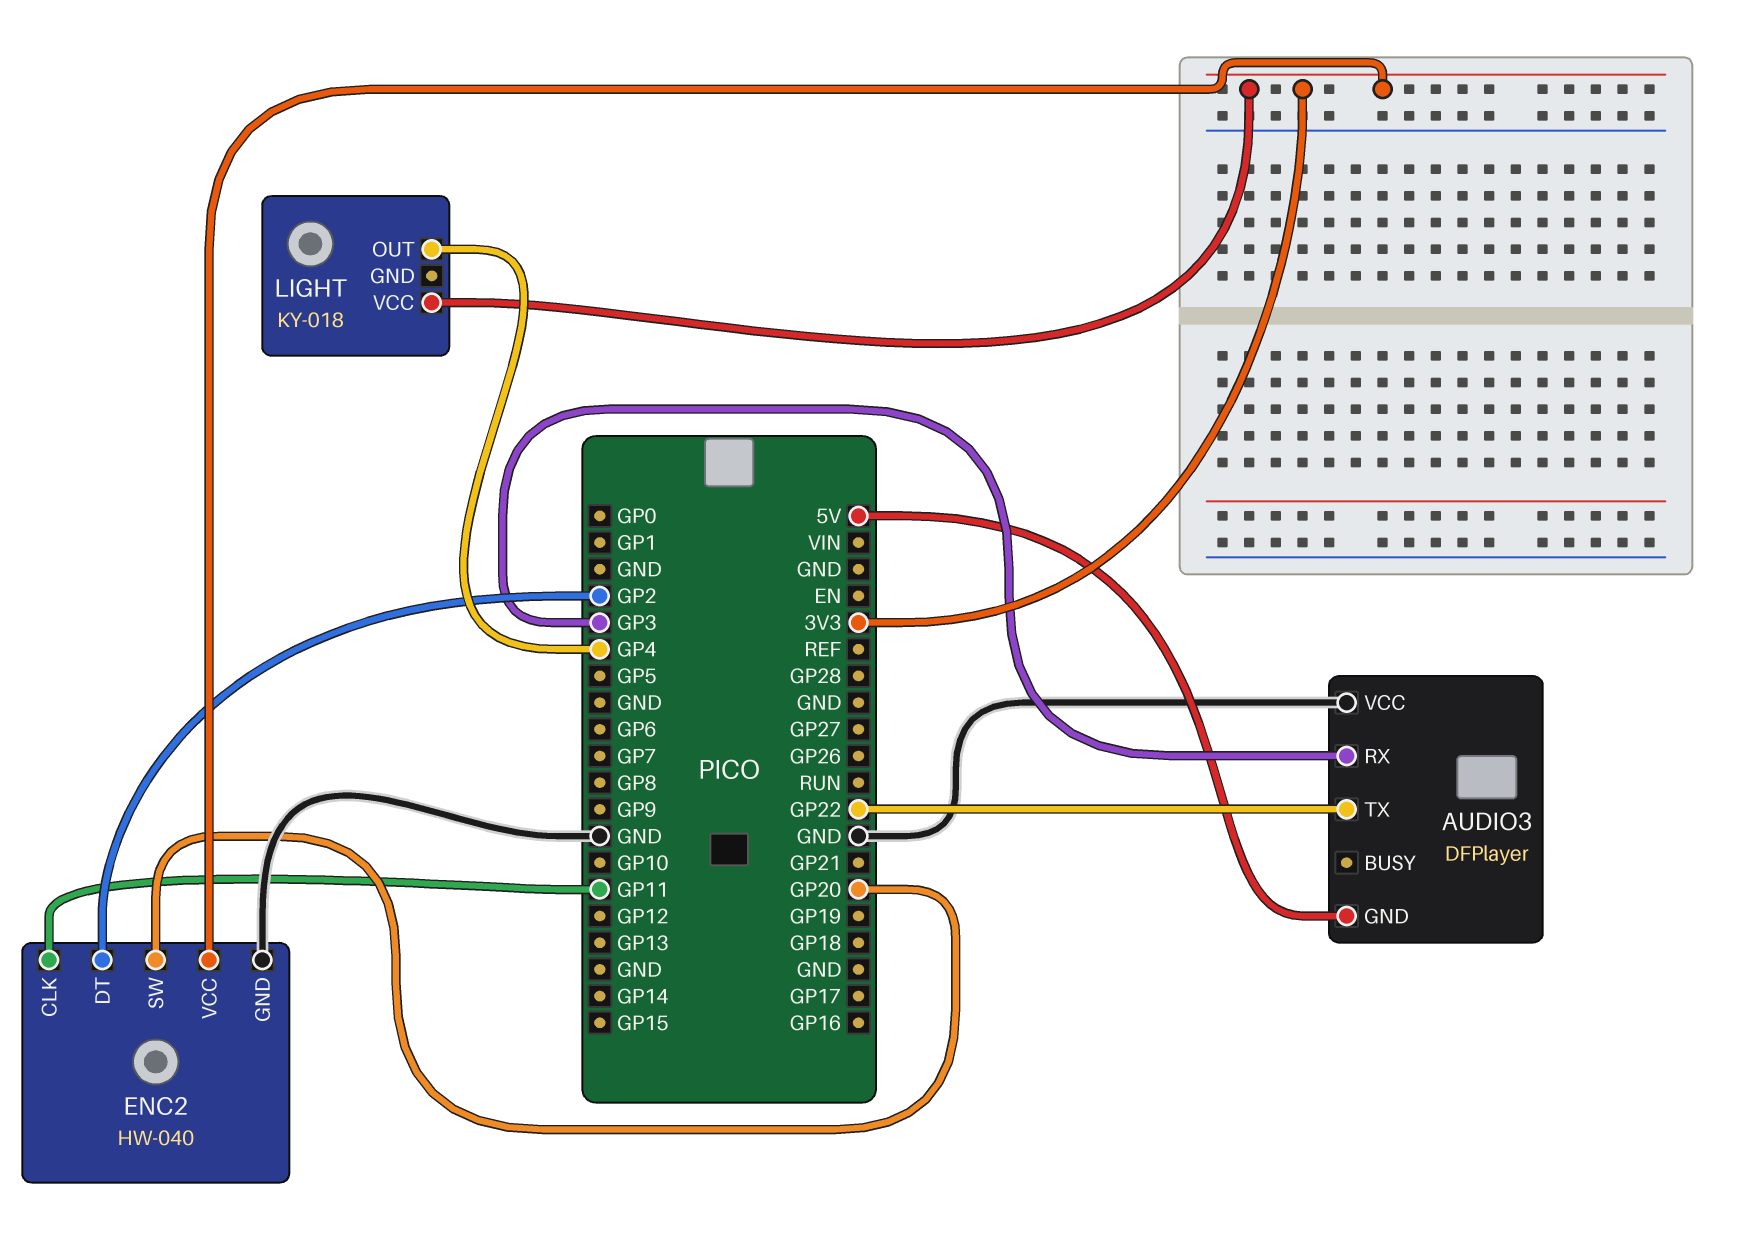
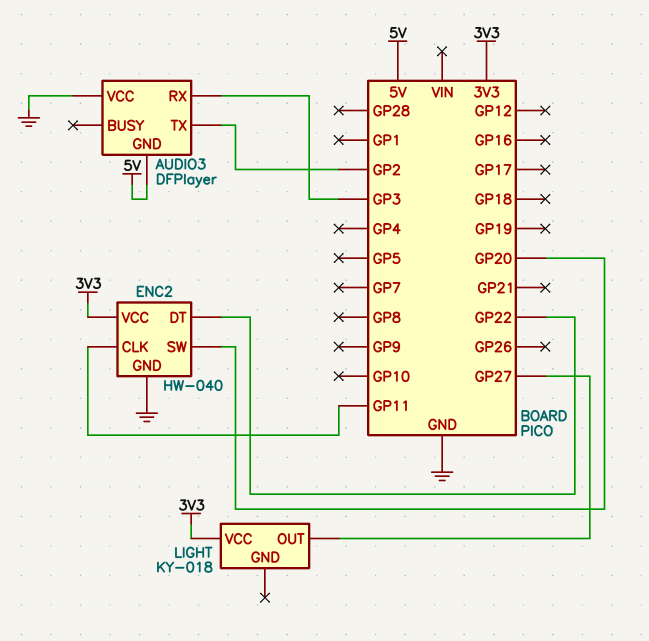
AUDIO3 pin TX: GP22 -> GP2
ENC2 pin DT: GP2 -> GP22
LIGHT pin OUT: GP4 -> GP27

